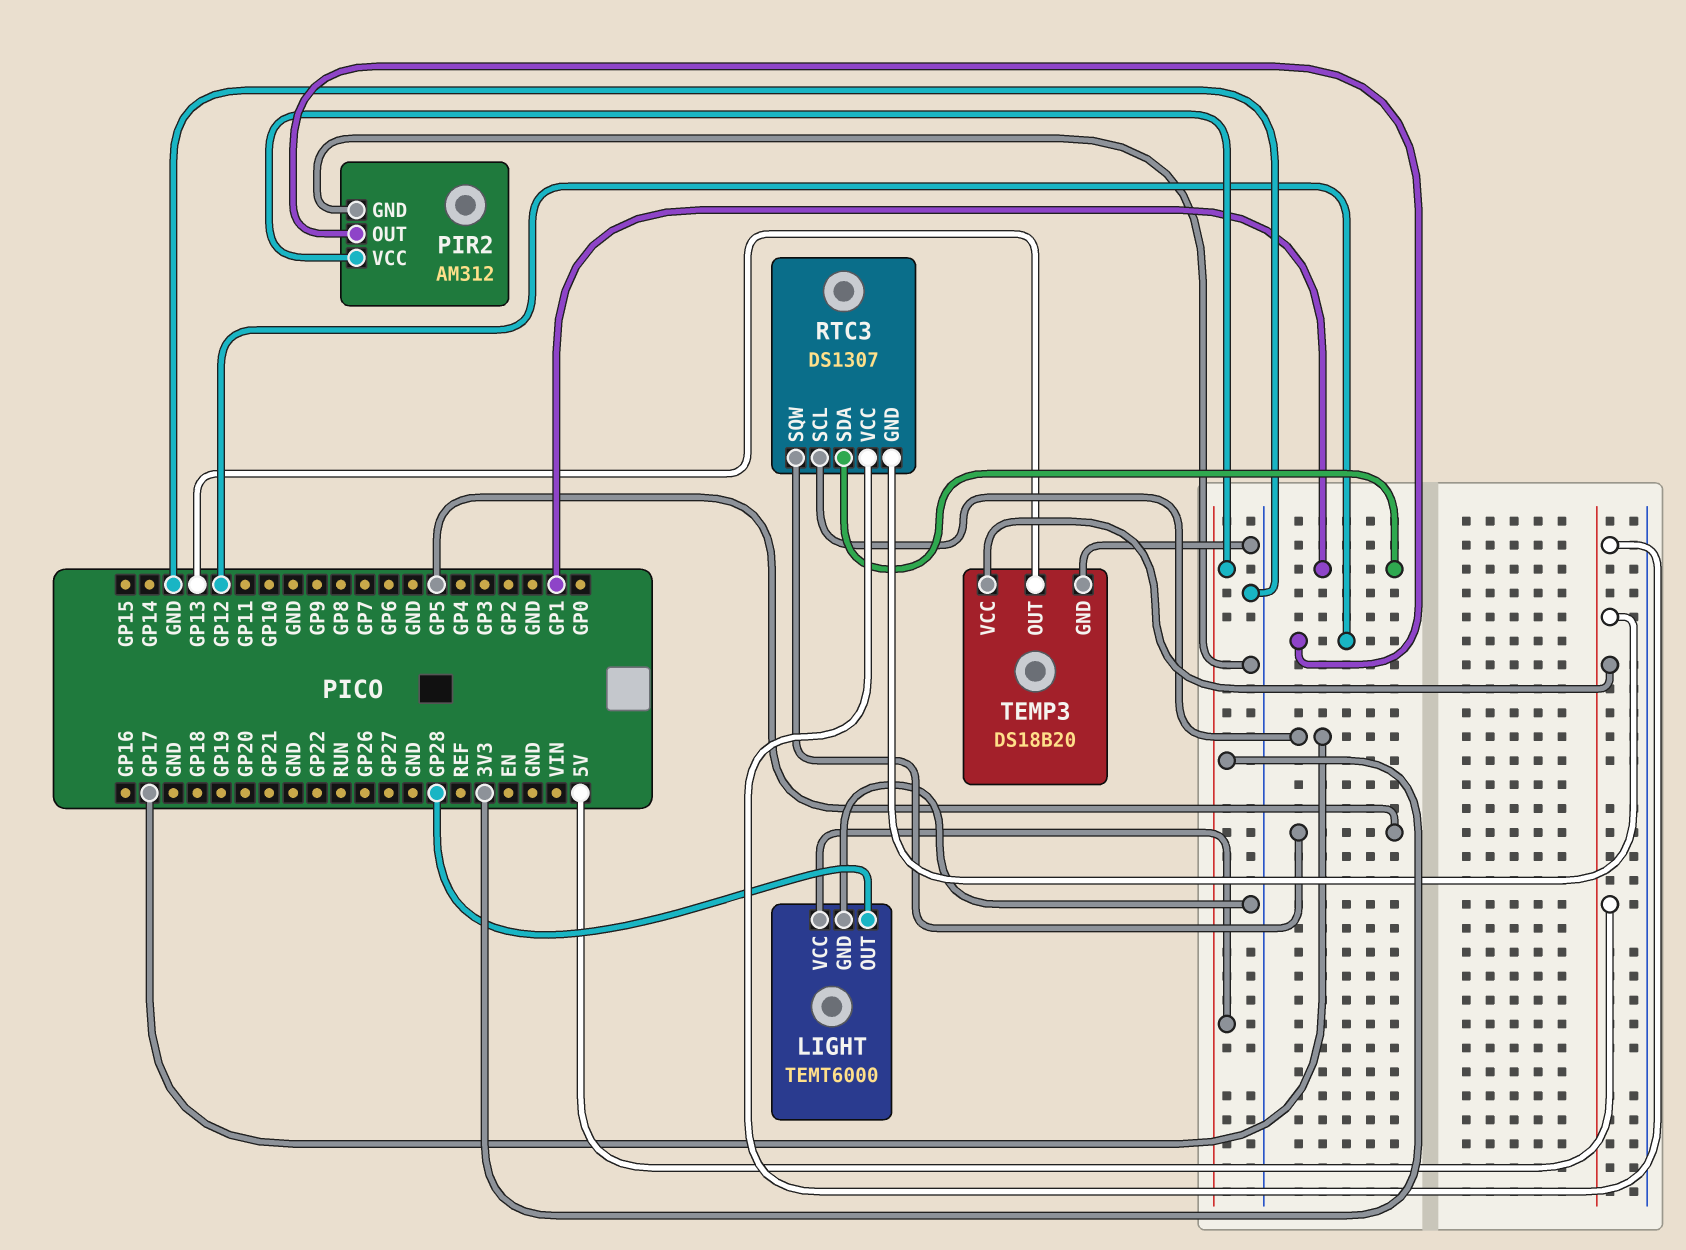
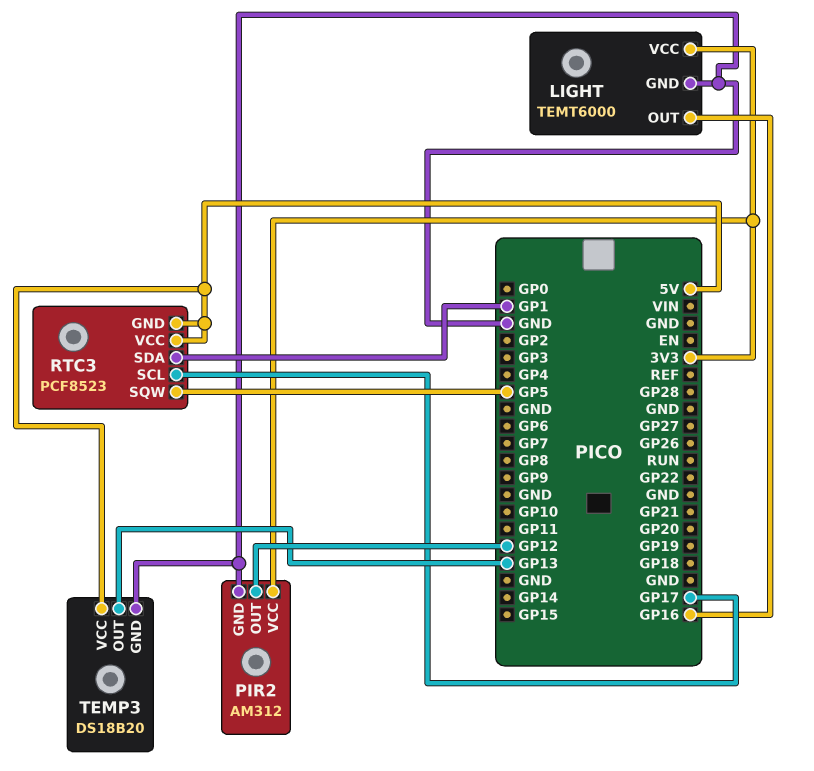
LIGHT pin OUT: GP28 -> GP16
RTC3: DS1307 -> PCF8523

